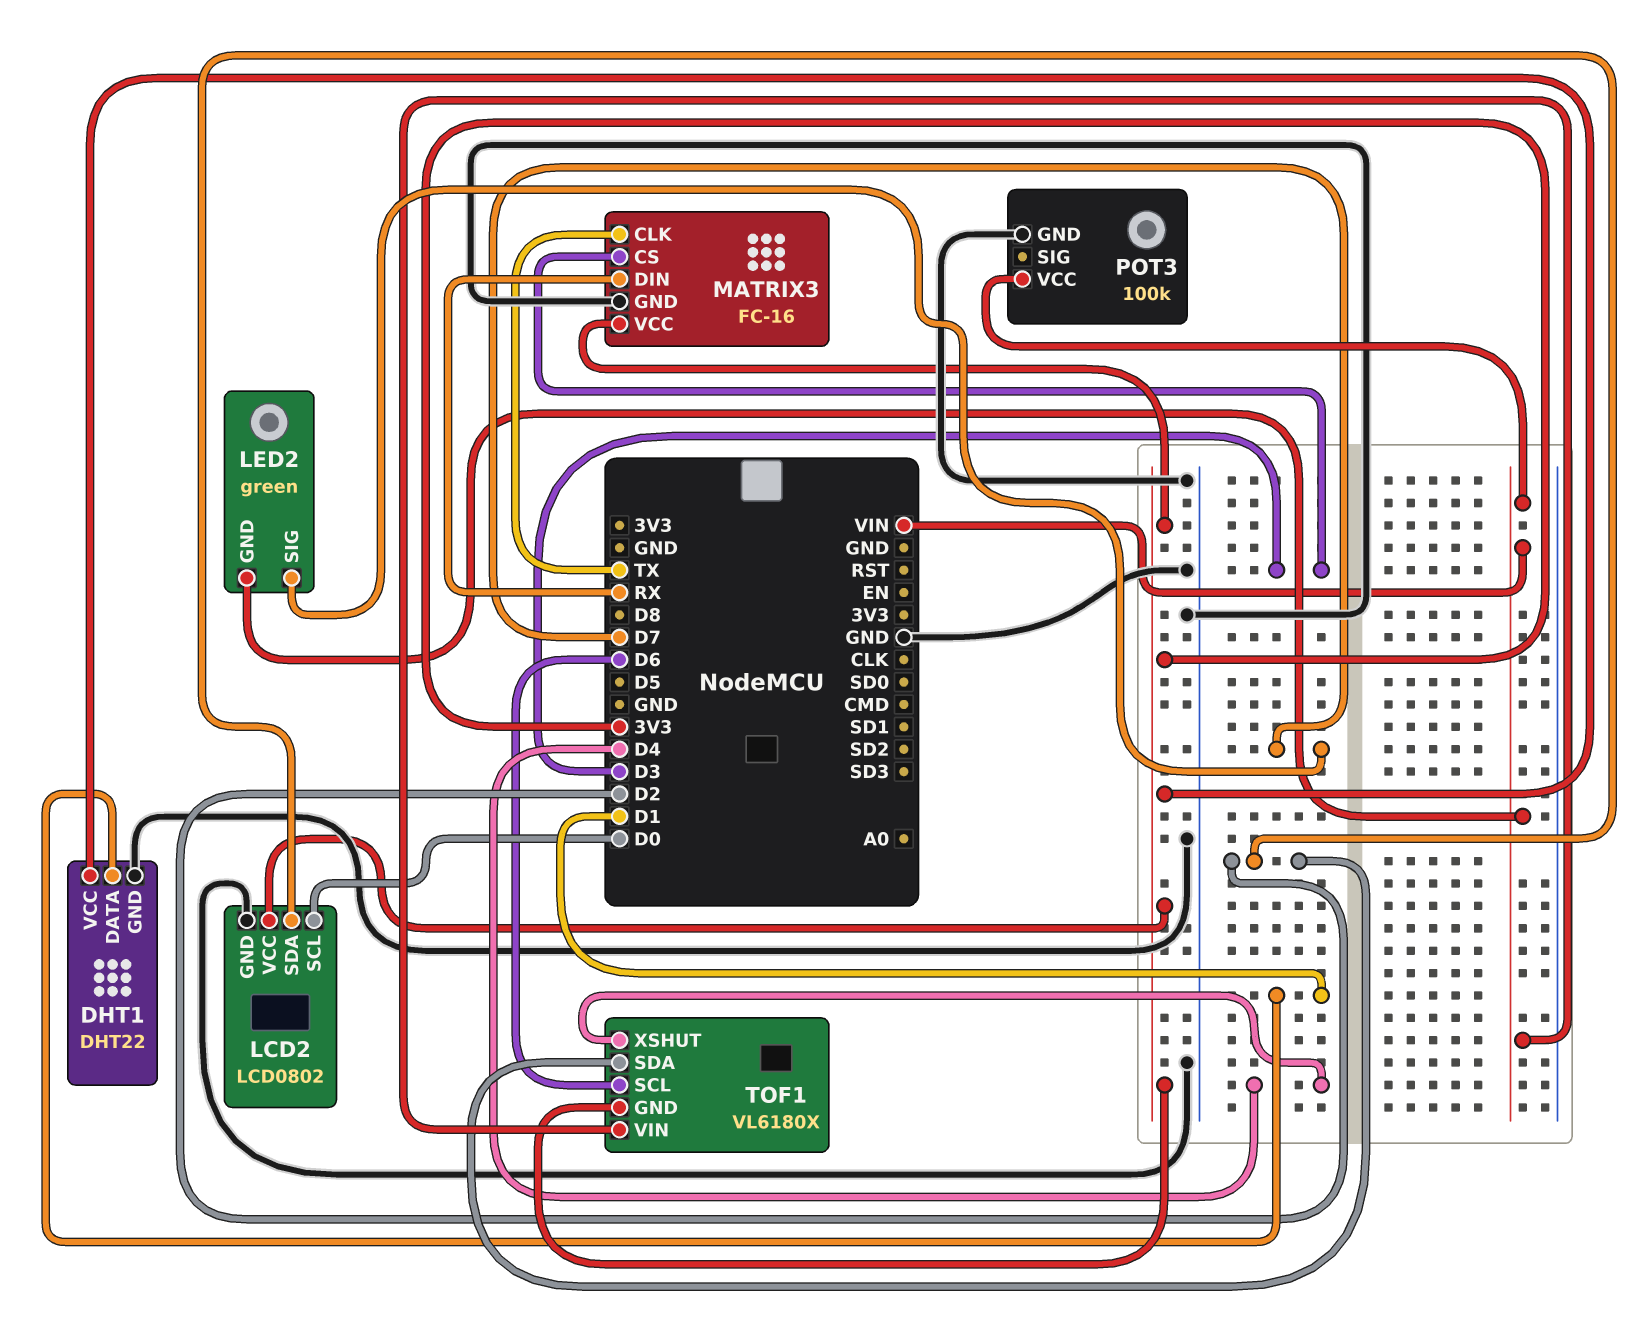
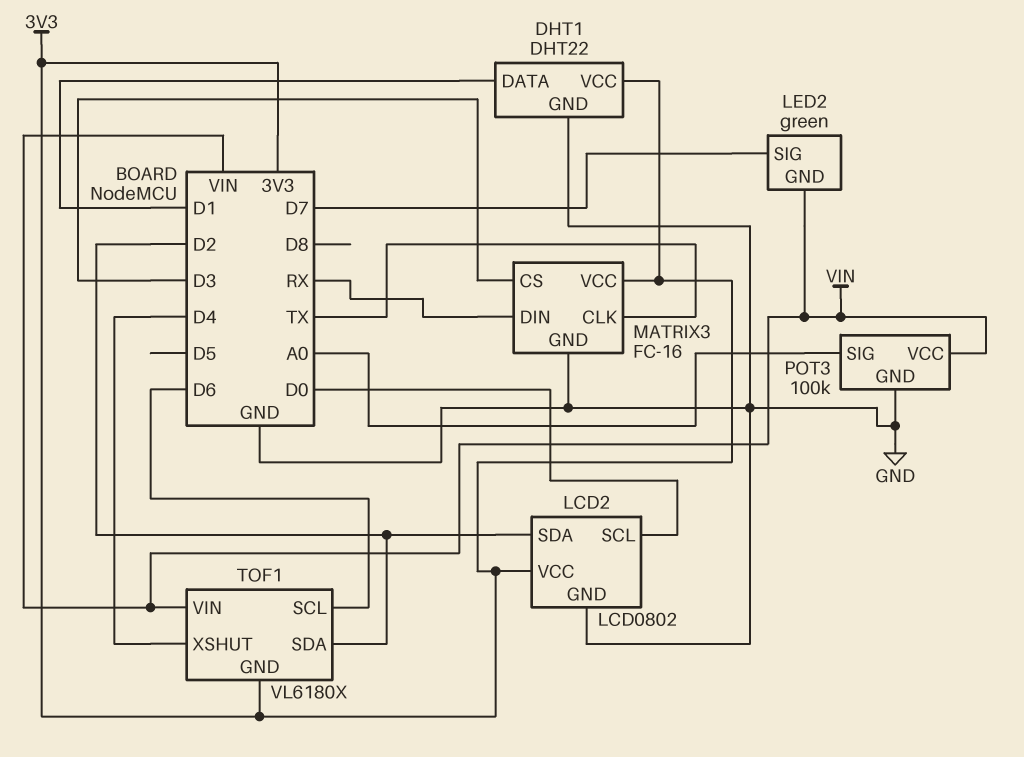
POT3 pin SIG: none -> A0

